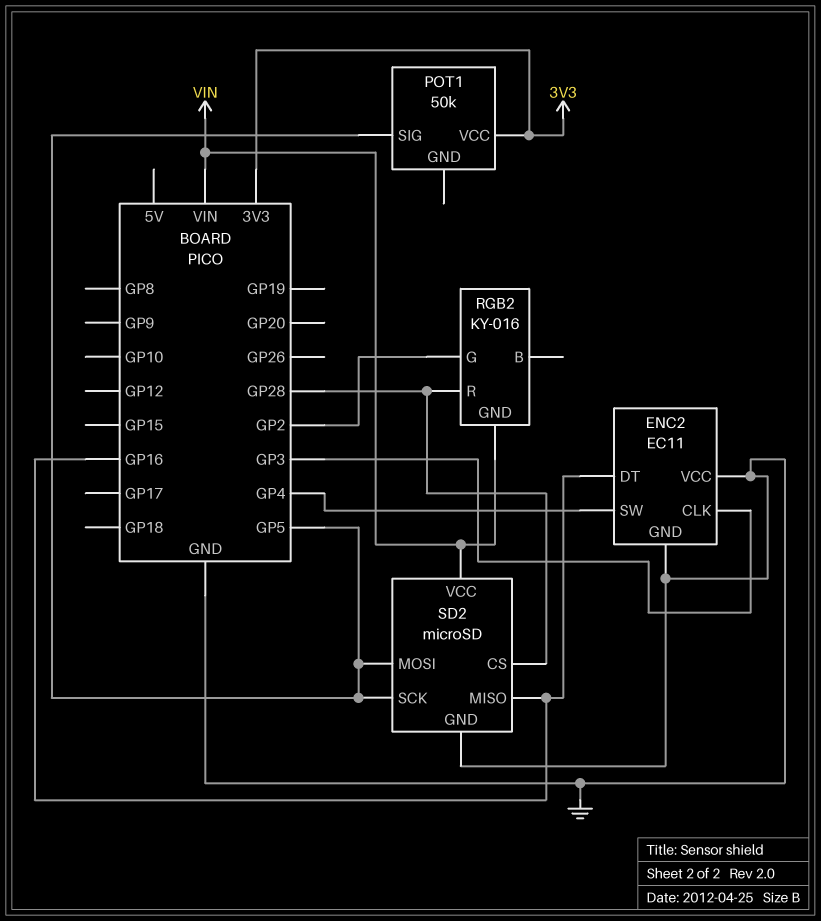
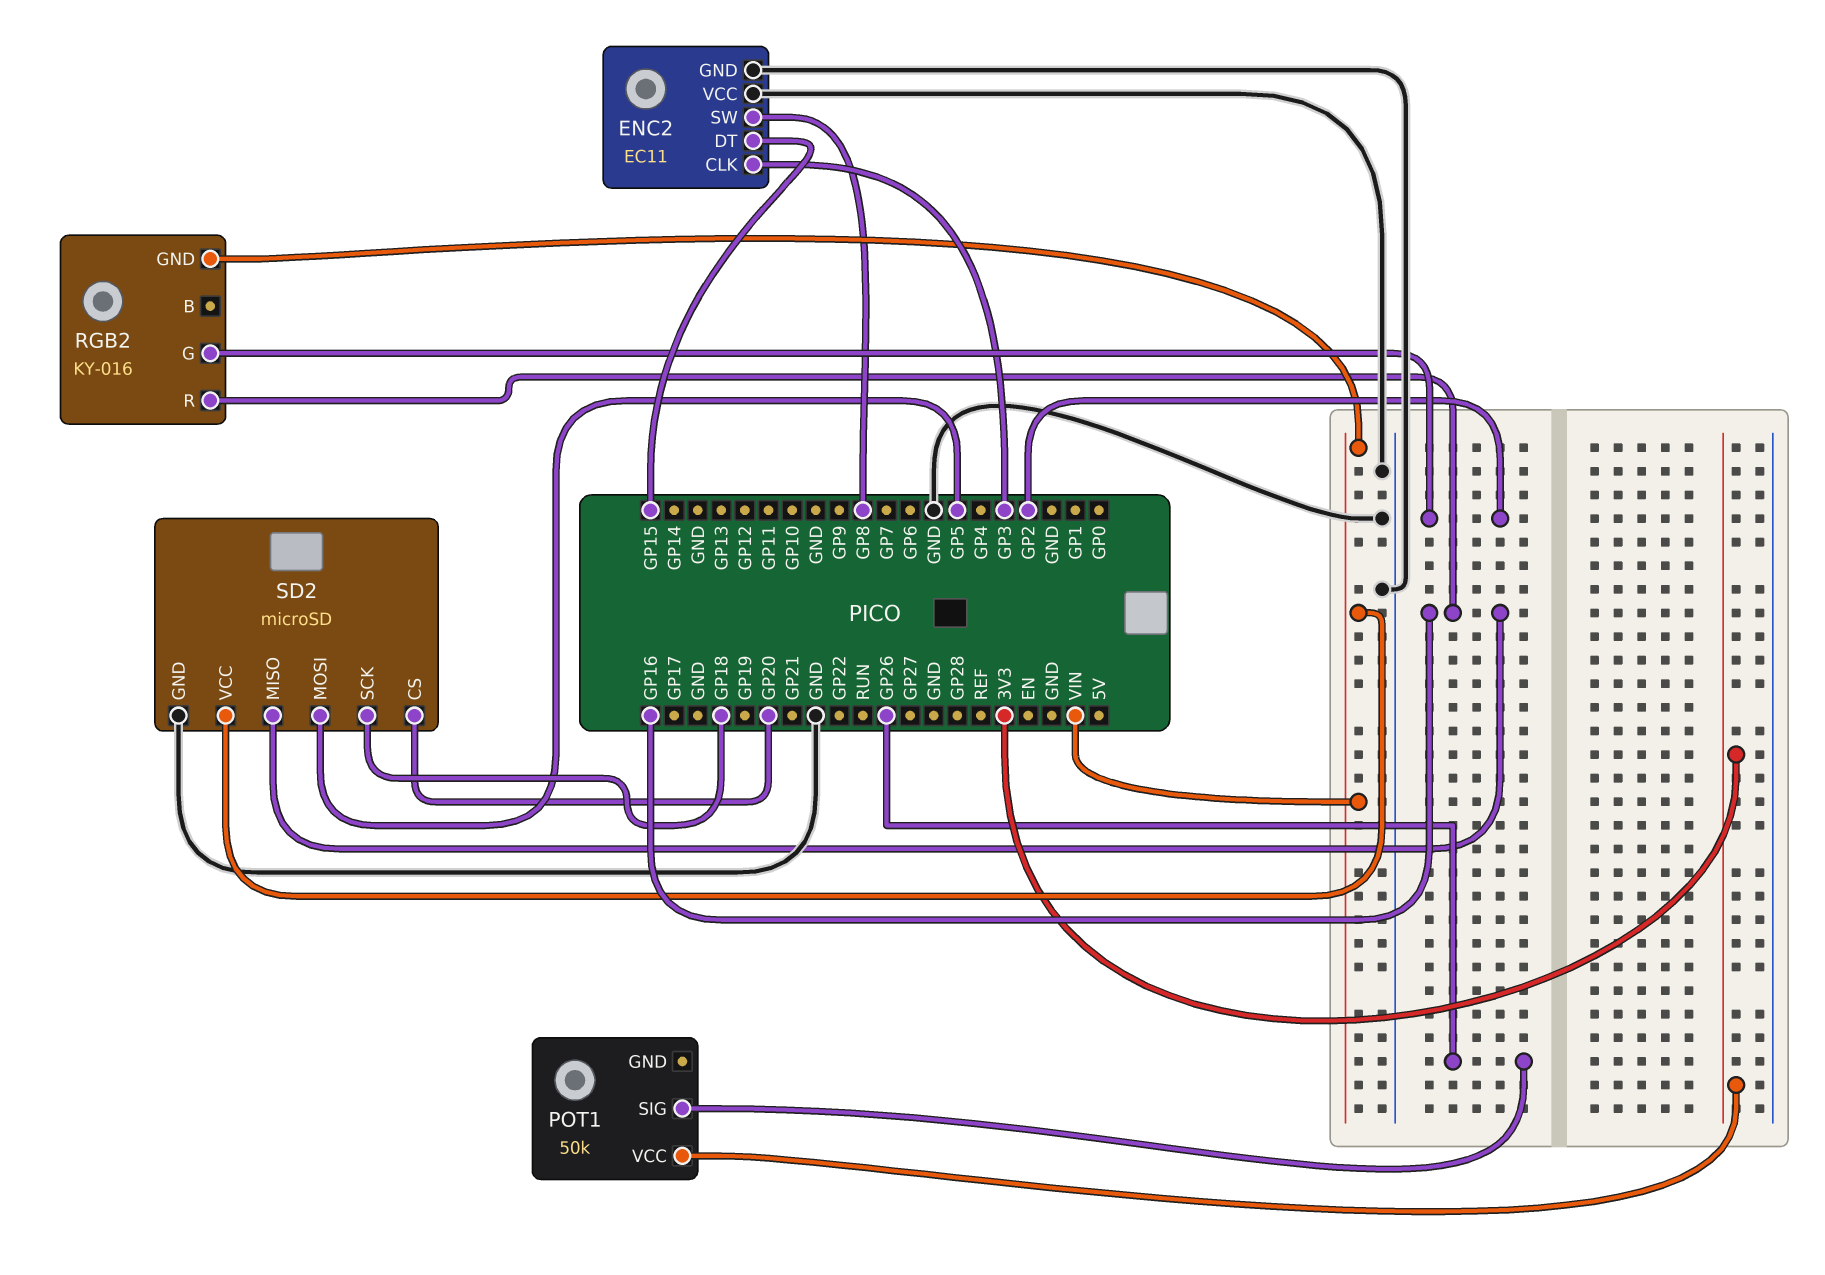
ENC2 pin DT: GP16 -> GP15
ENC2 pin SW: GP4 -> GP8
POT1 pin SIG: GP5 -> GP26
RGB2 pin R: GP28 -> GP16
SD2 pin CS: GP28 -> GP20
SD2 pin SCK: GP5 -> GP18

